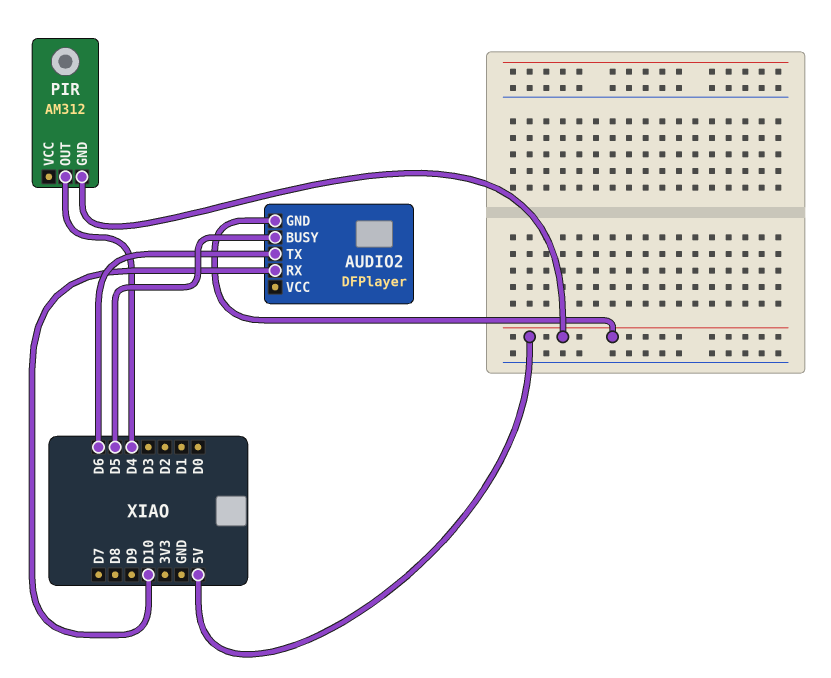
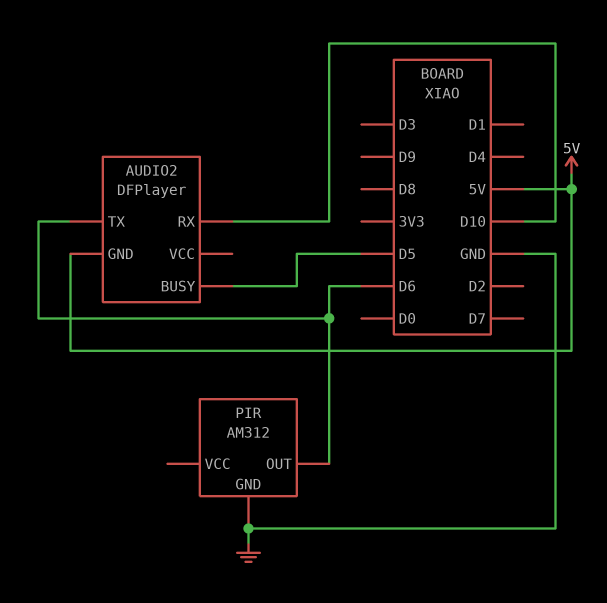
PIR pin GND: 5V -> GND
PIR pin OUT: D4 -> D6

